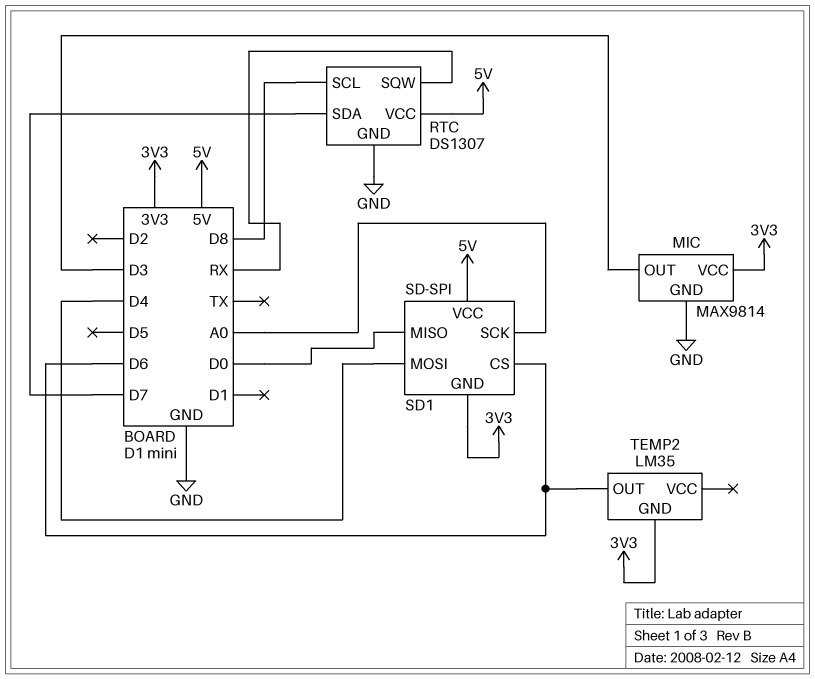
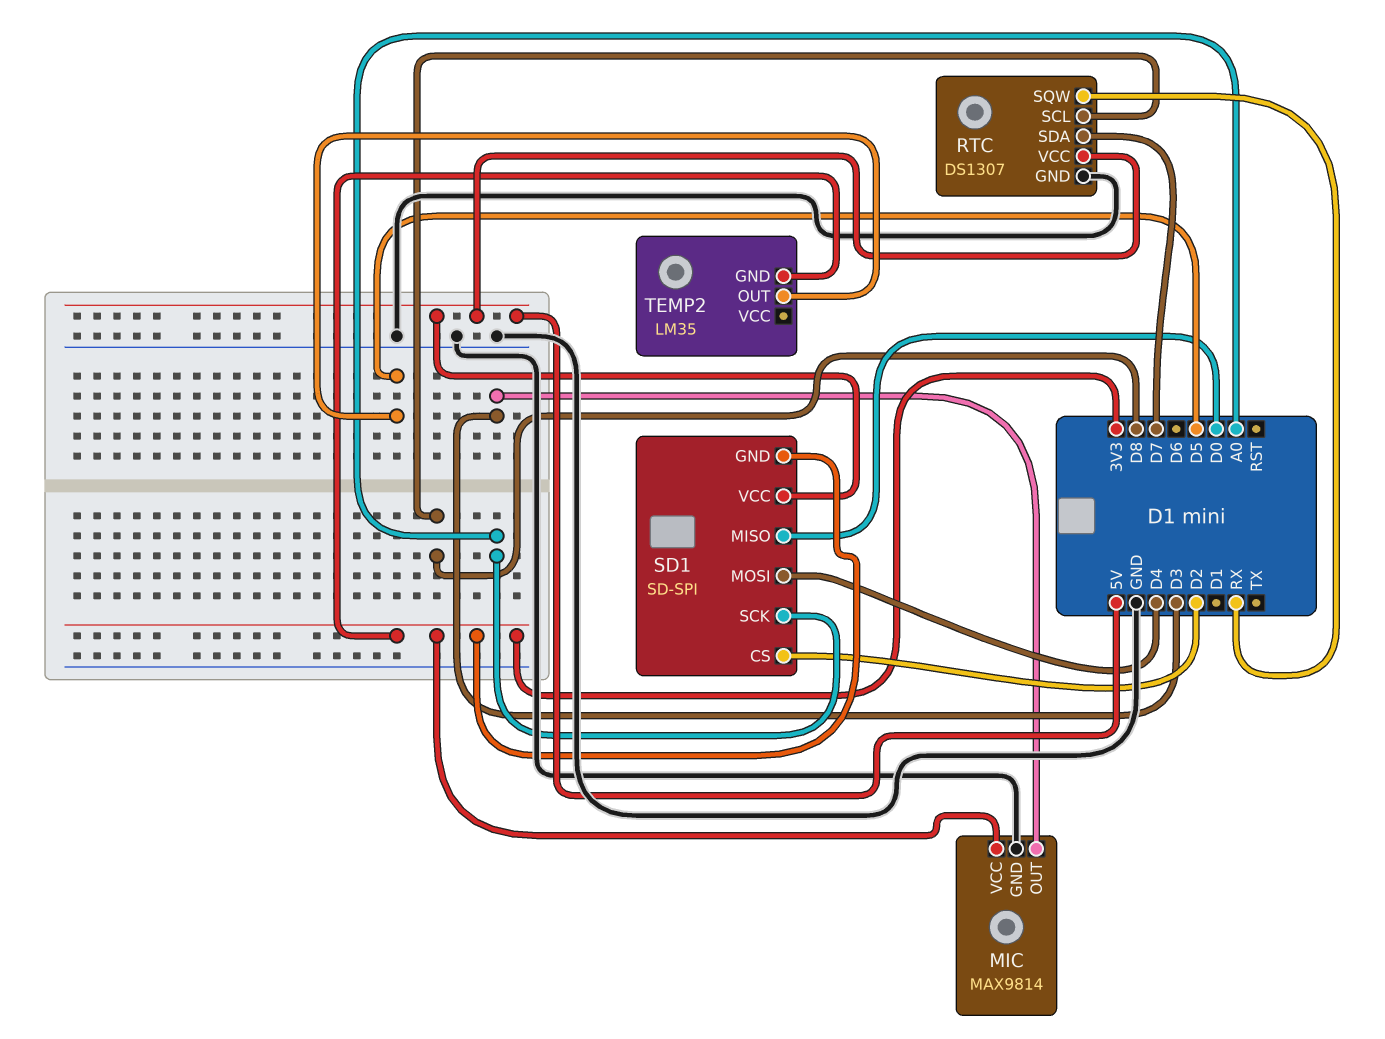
SD1 pin CS: D6 -> D2
TEMP2 pin OUT: D6 -> D5

